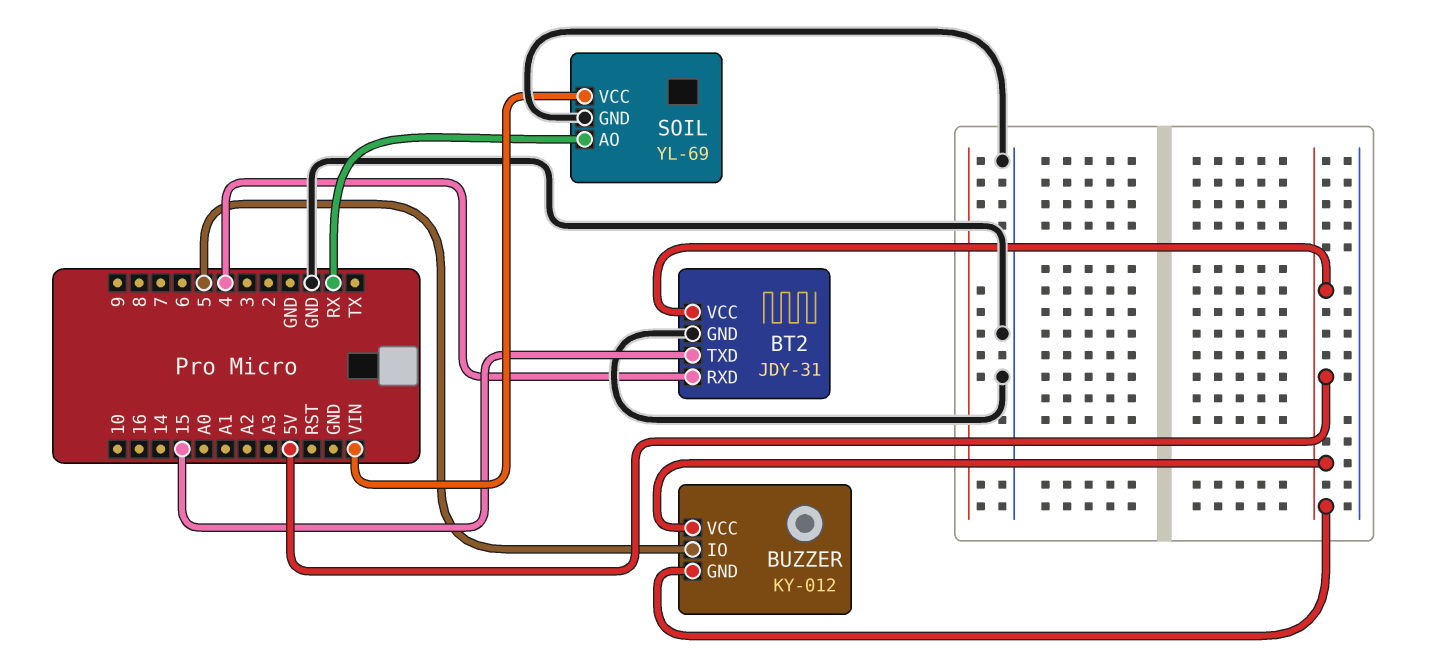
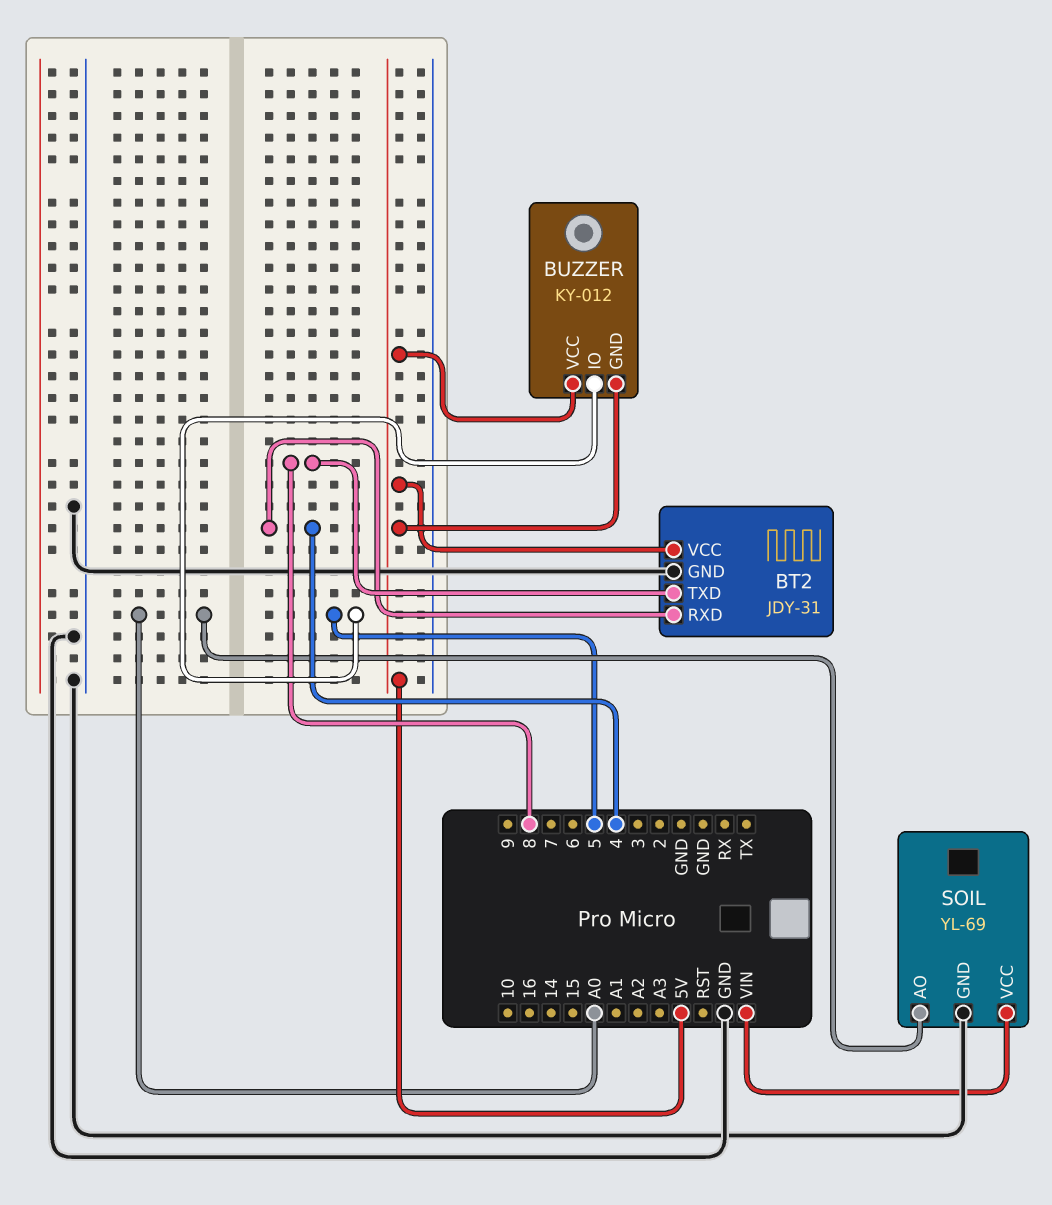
BT2 pin TXD: 15 -> 8
SOIL pin AO: RX -> A0

